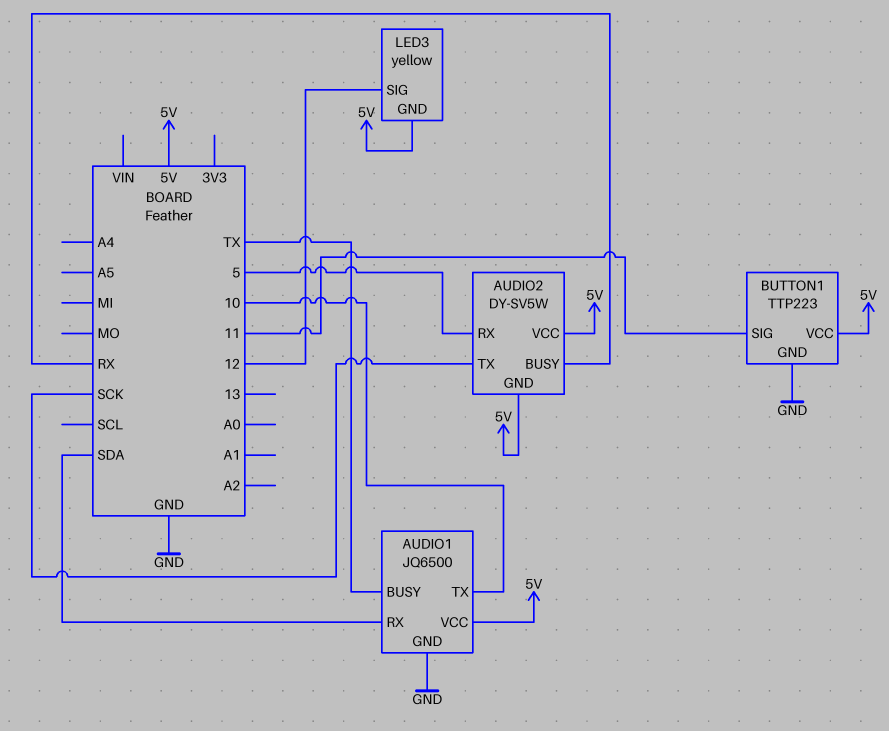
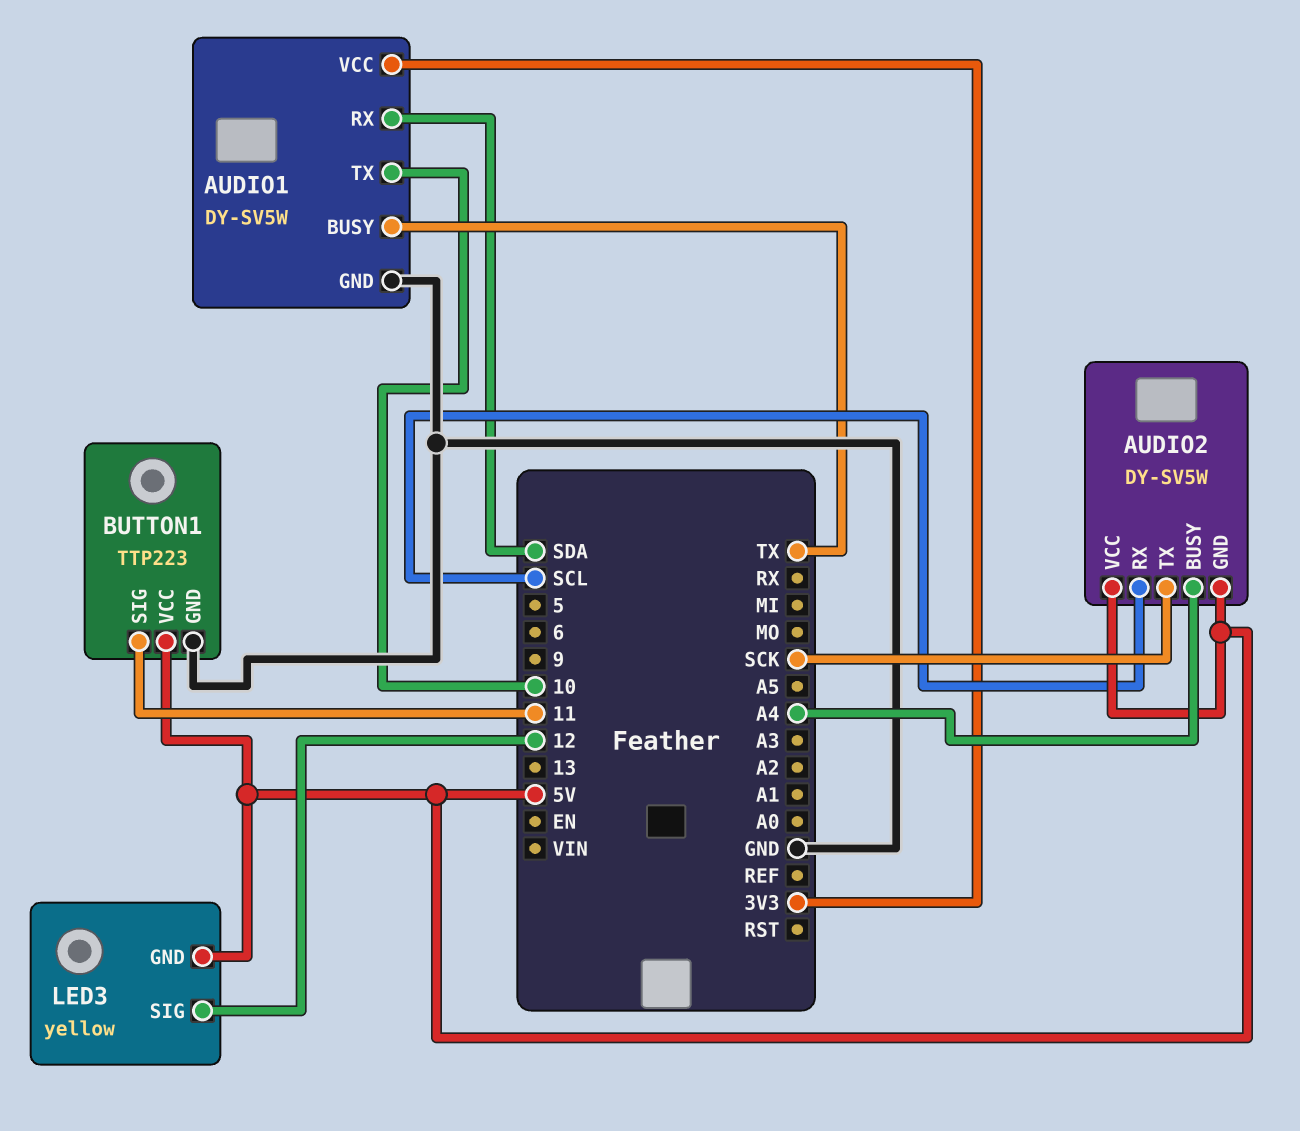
AUDIO1: JQ6500 -> DY-SV5W
AUDIO1 pin VCC: 5V -> 3V3
AUDIO2 pin BUSY: RX -> A4
AUDIO2 pin RX: 5 -> SCL

